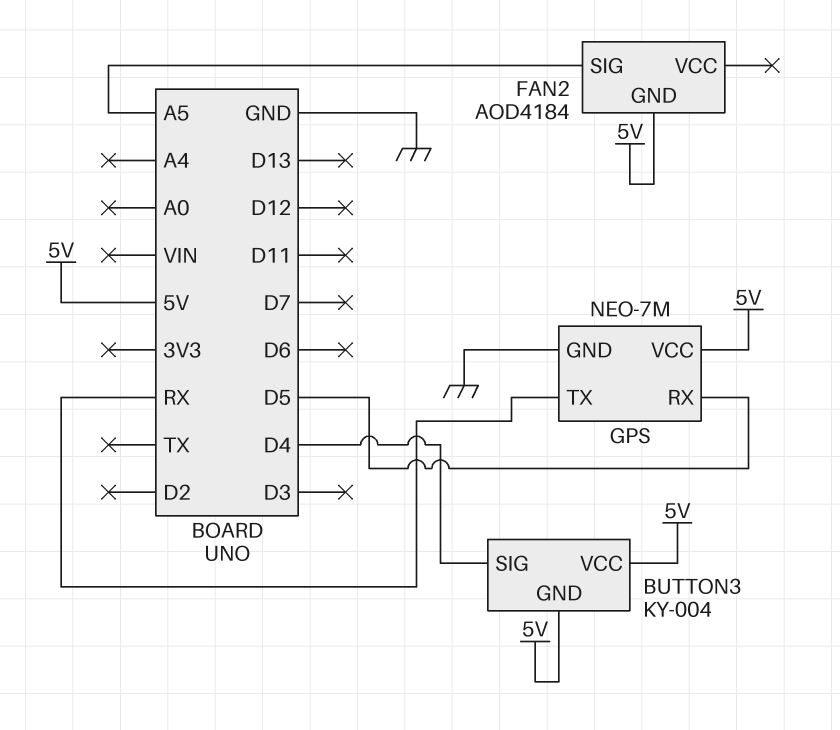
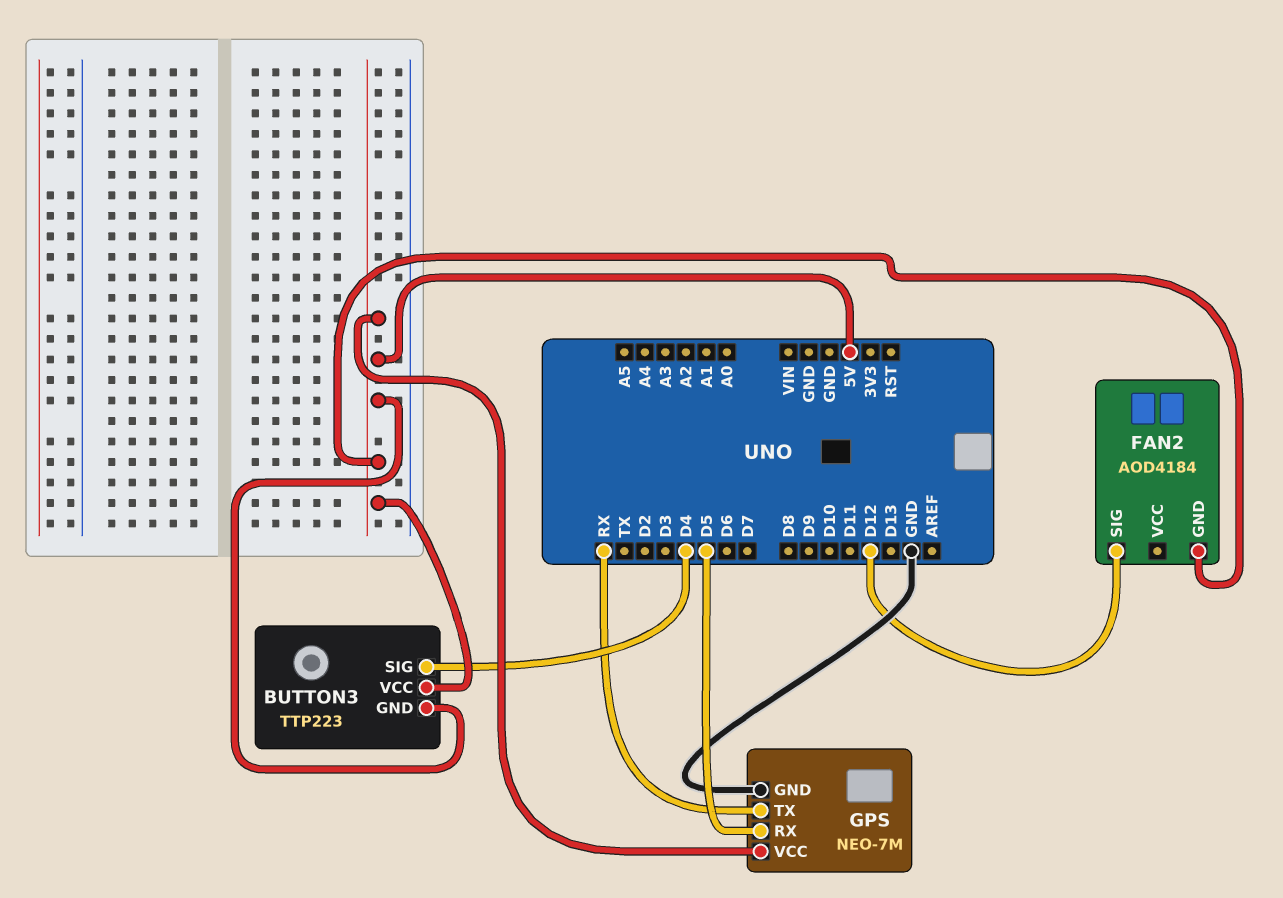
BUTTON3: KY-004 -> TTP223
FAN2 pin SIG: A5 -> D12

